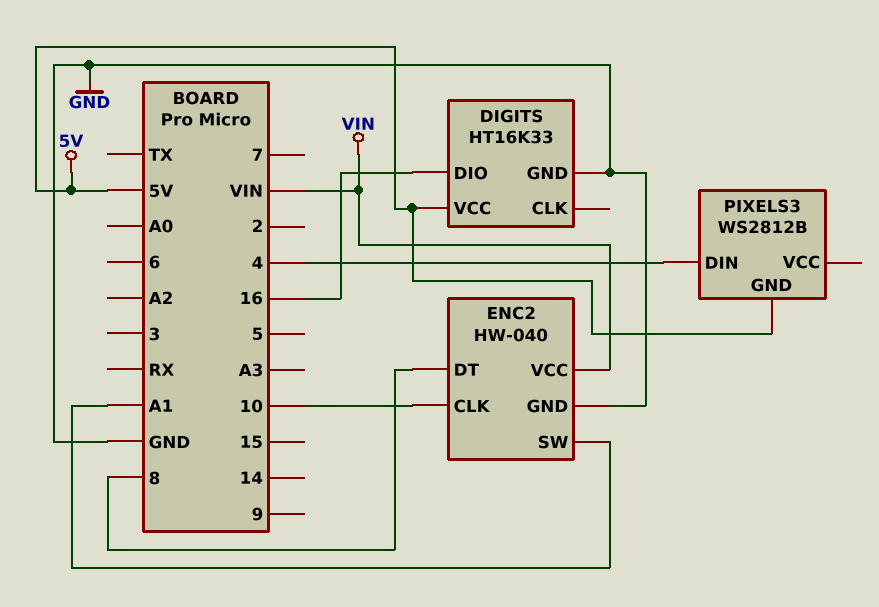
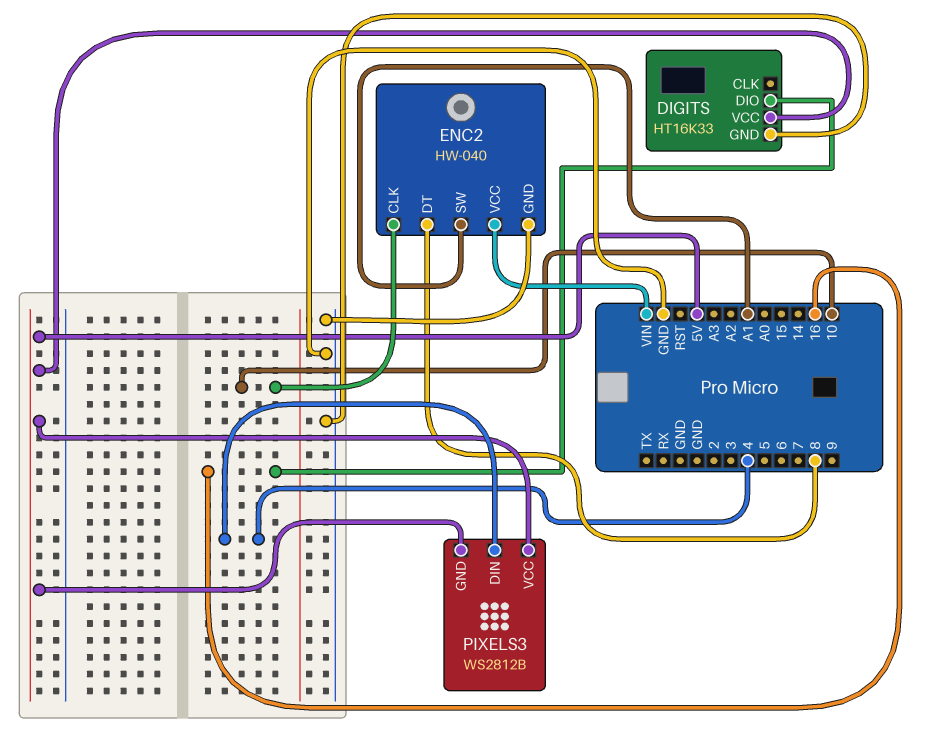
PIXELS3 pin VCC: none -> 5V

